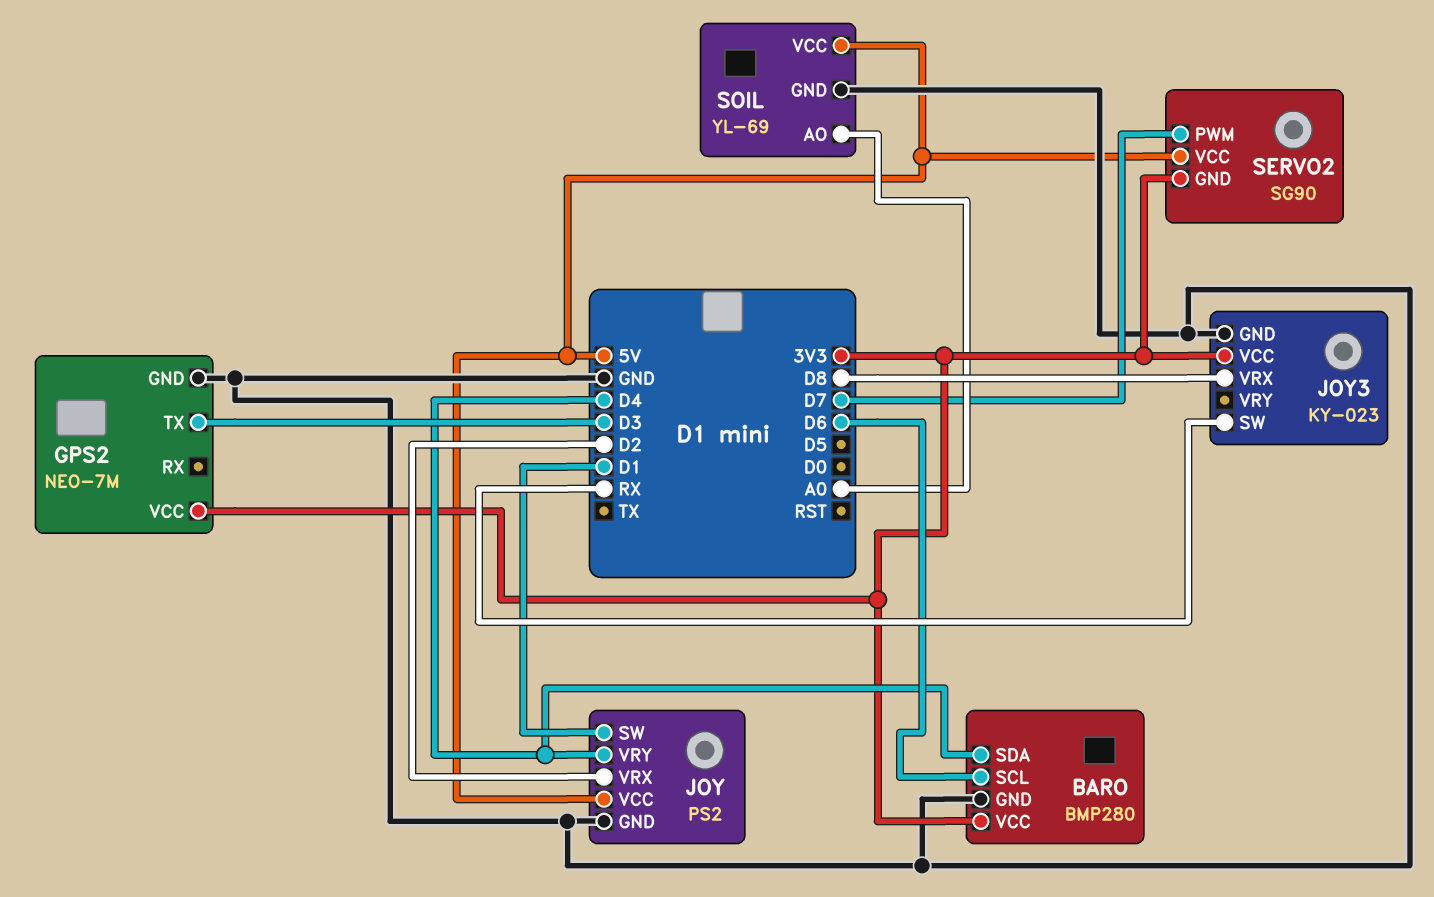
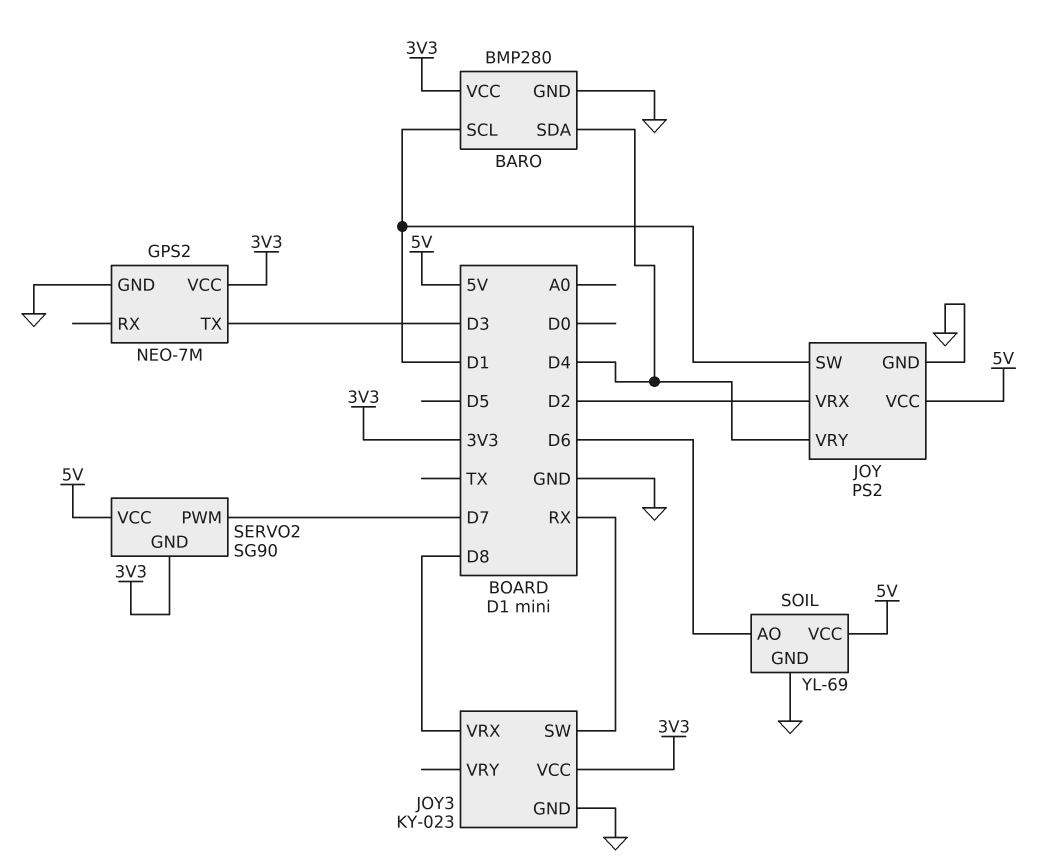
BARO pin SCL: D6 -> D1
SOIL pin AO: A0 -> D6

